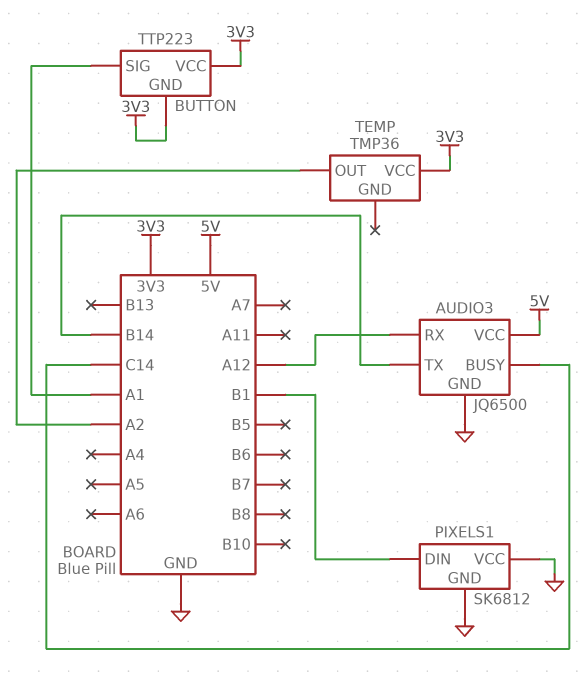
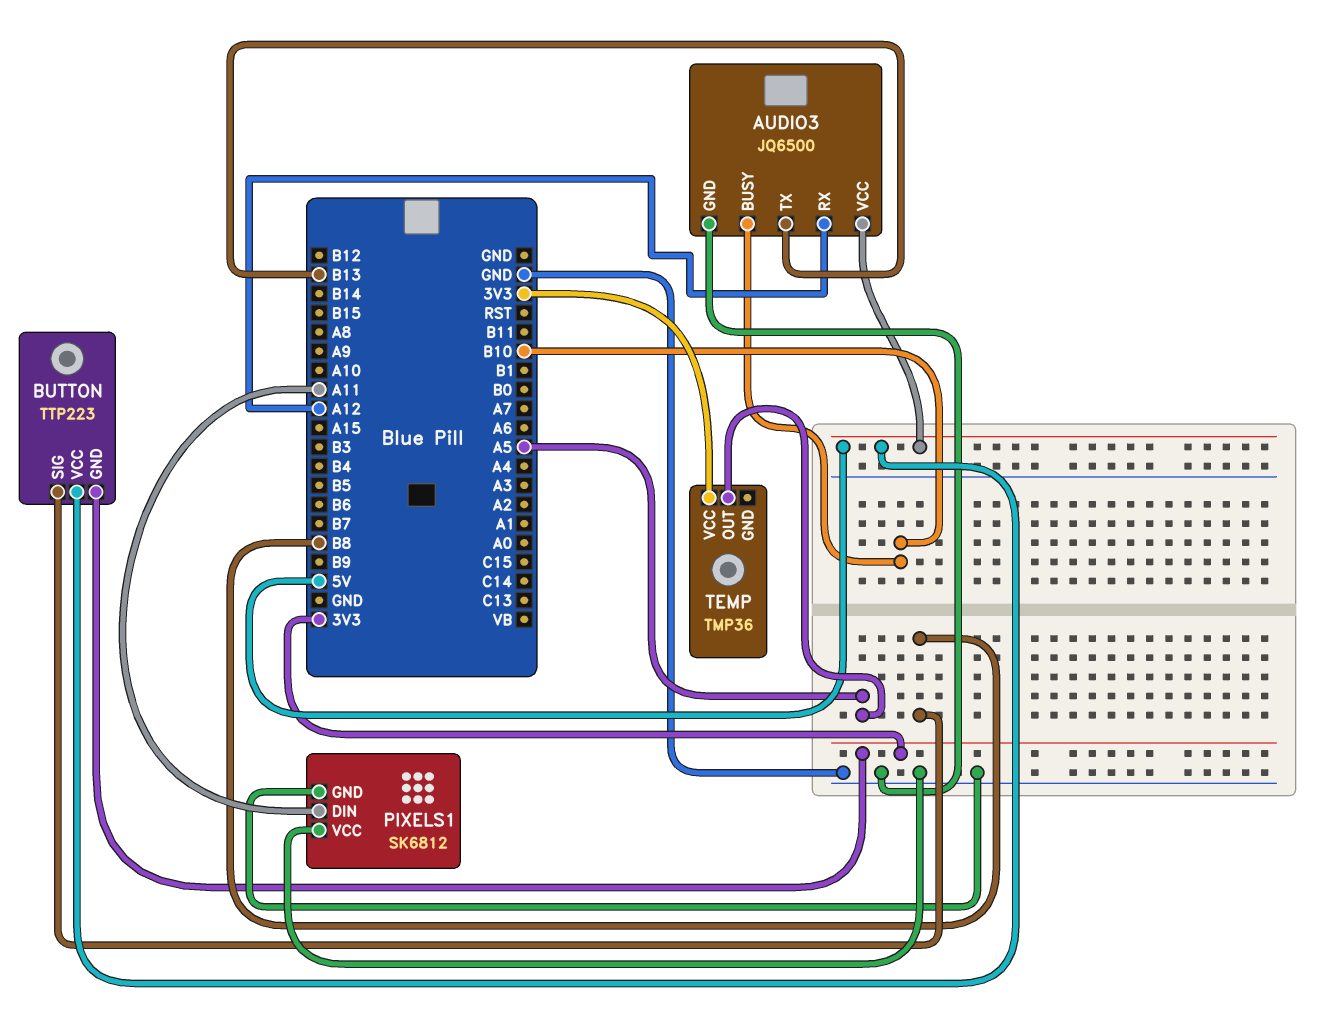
AUDIO3 pin BUSY: C14 -> B10
AUDIO3 pin TX: B14 -> B13
BUTTON pin SIG: A1 -> B8
BUTTON pin VCC: 3V3 -> 5V
PIXELS1 pin DIN: B1 -> A11
TEMP pin OUT: A2 -> A5

